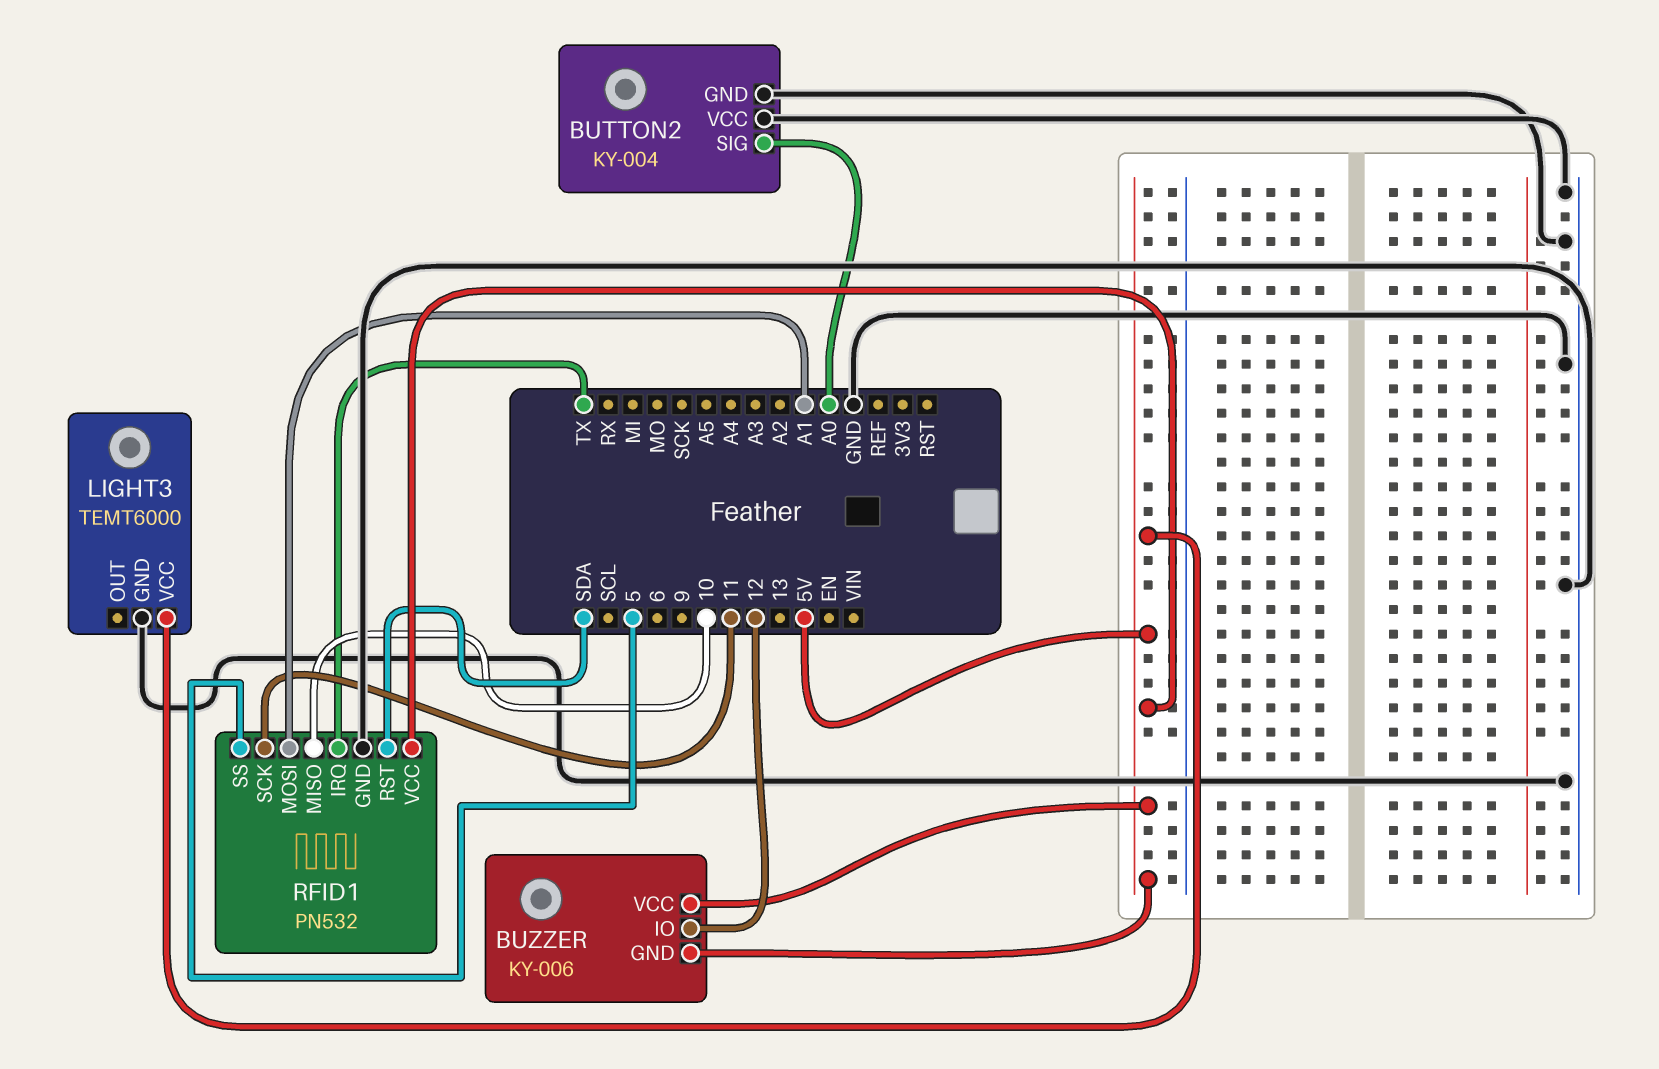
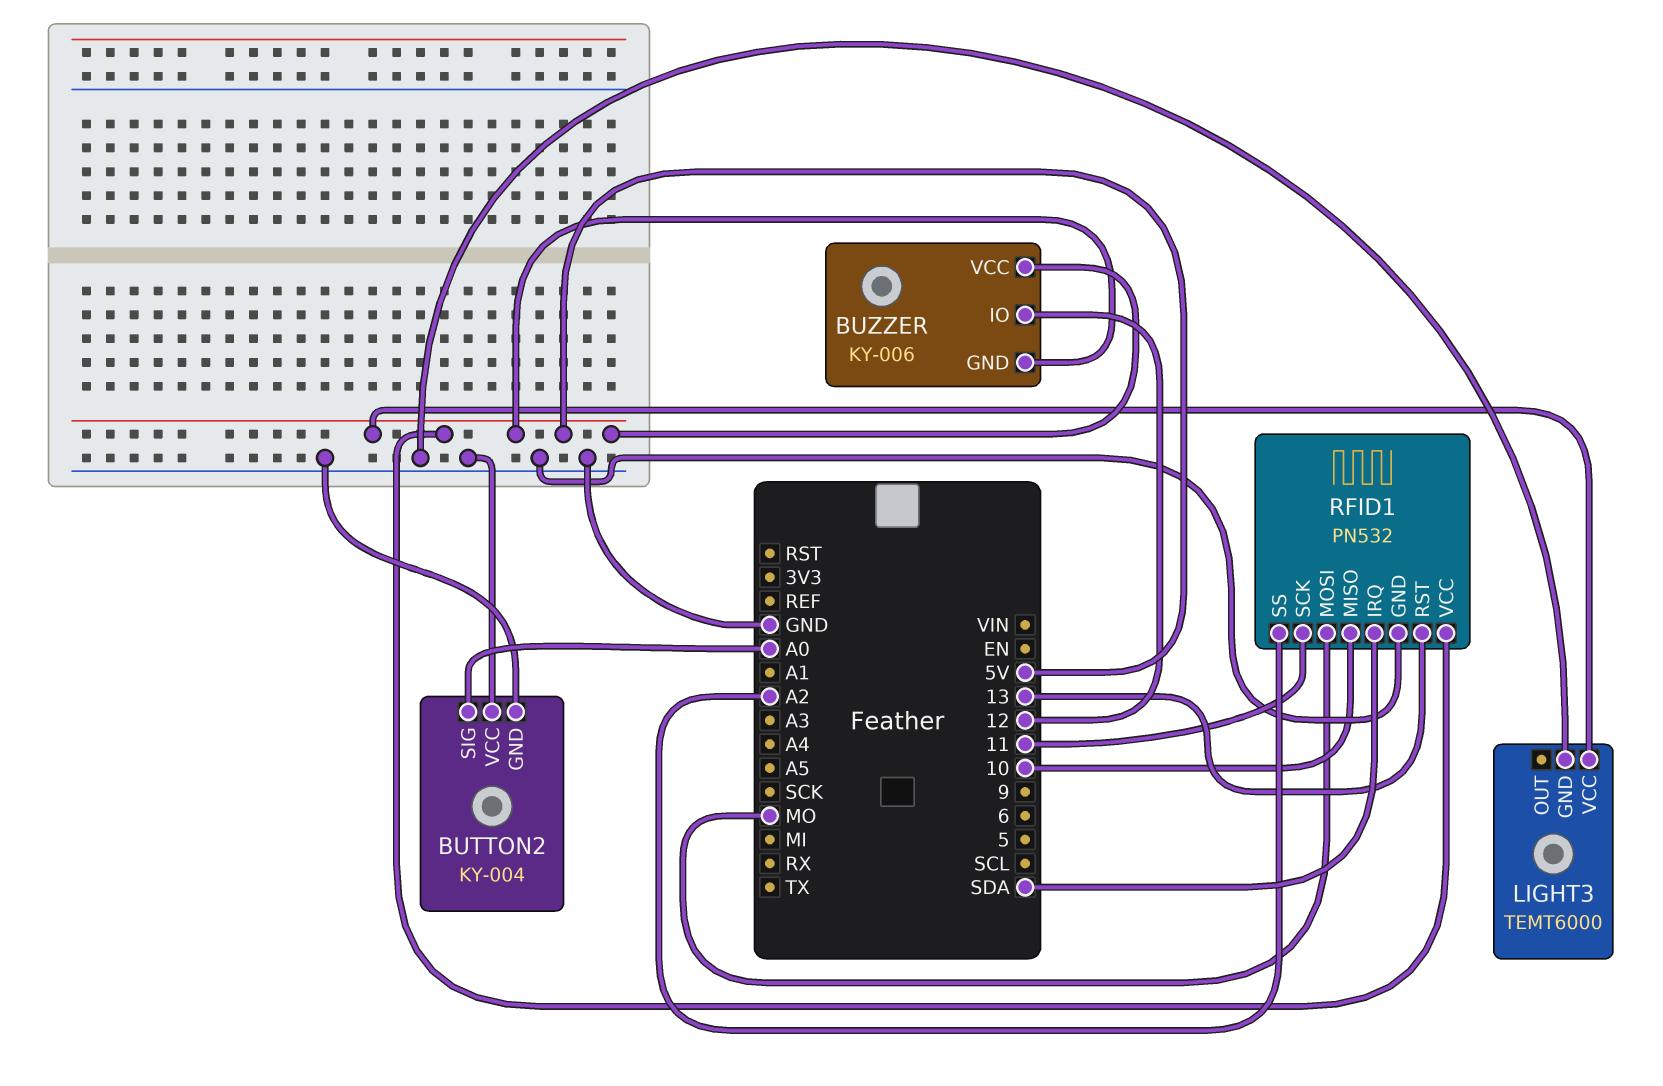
RFID1 pin IRQ: TX -> SDA
RFID1 pin MOSI: A1 -> MO
RFID1 pin RST: SDA -> 13
RFID1 pin SS: 5 -> A2

